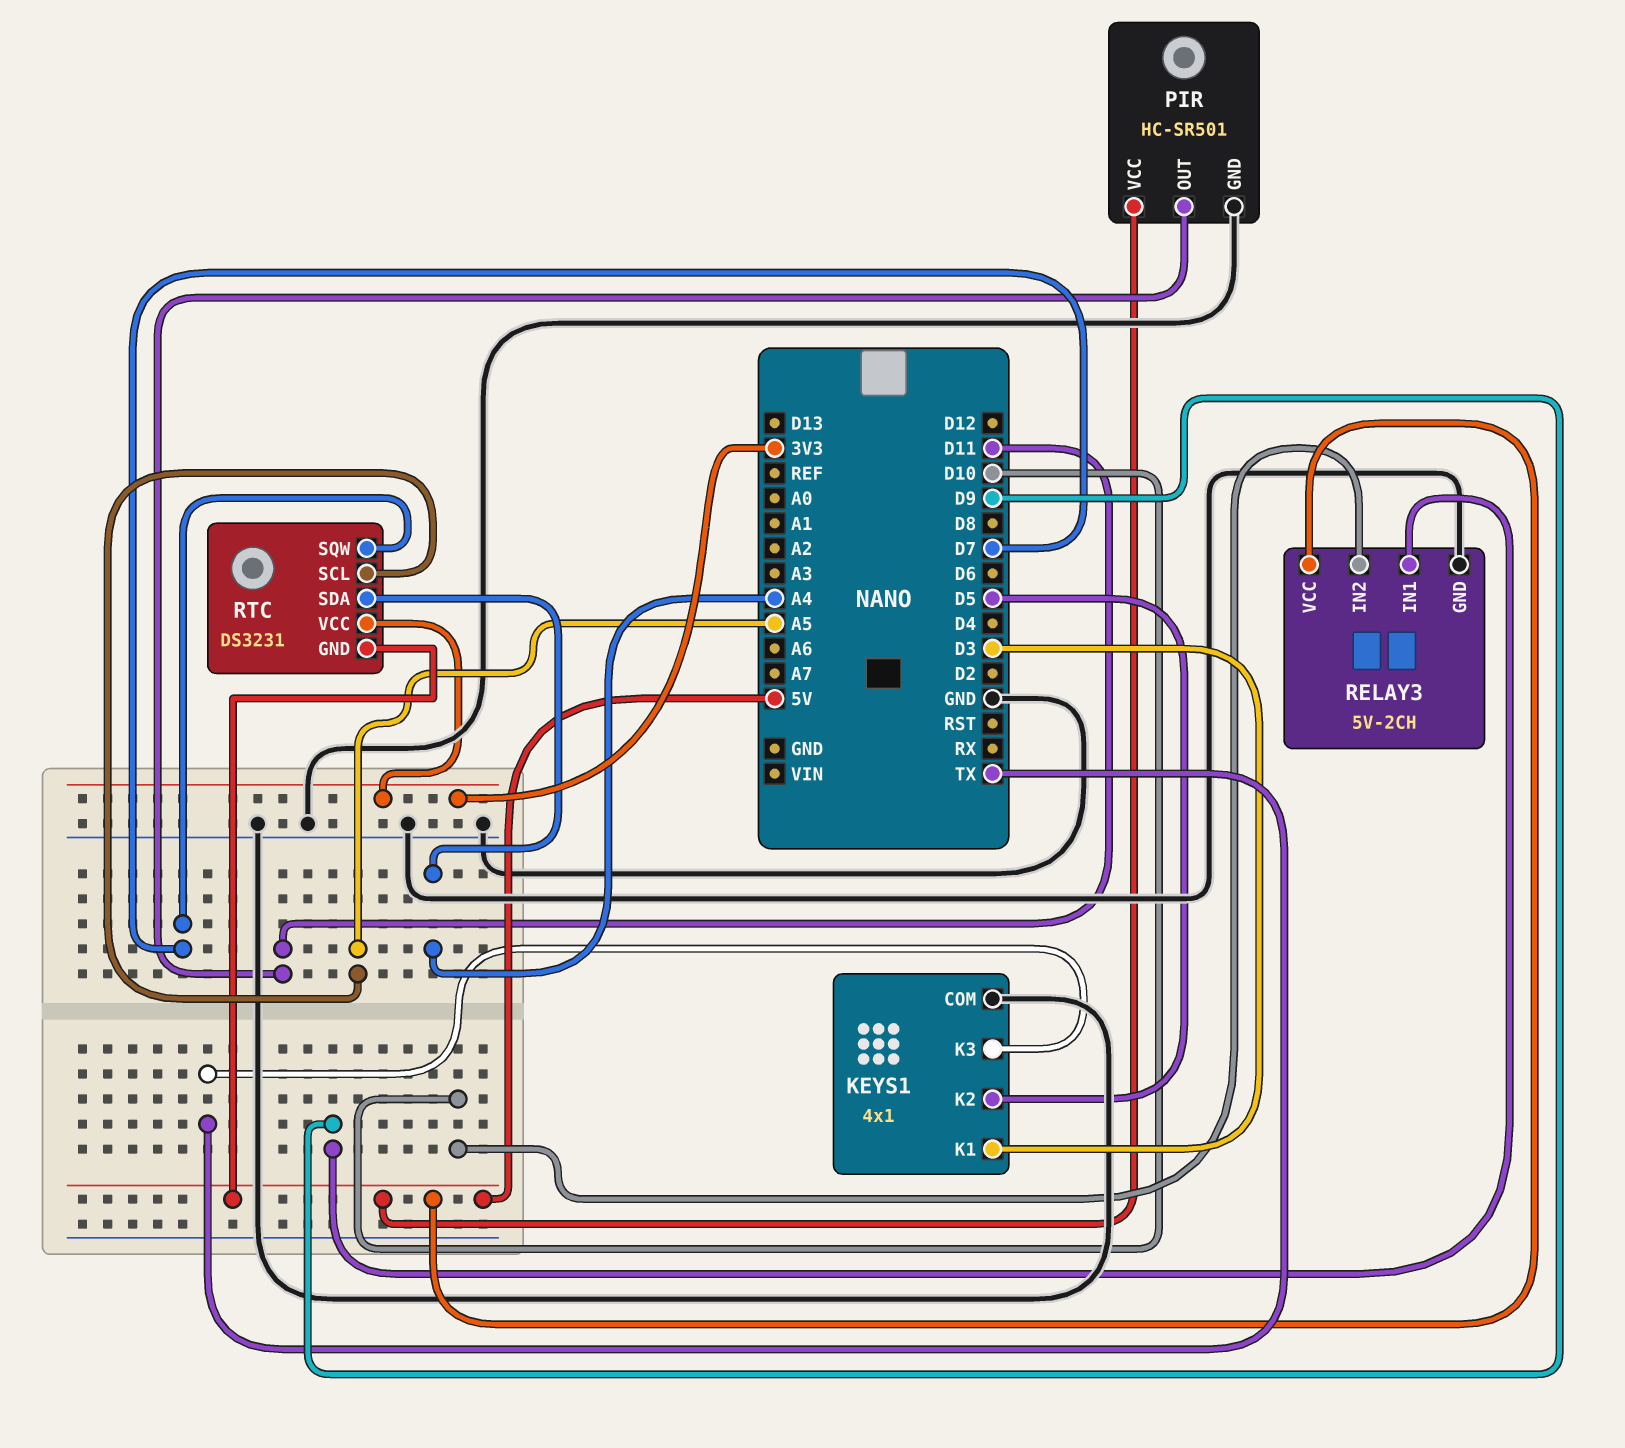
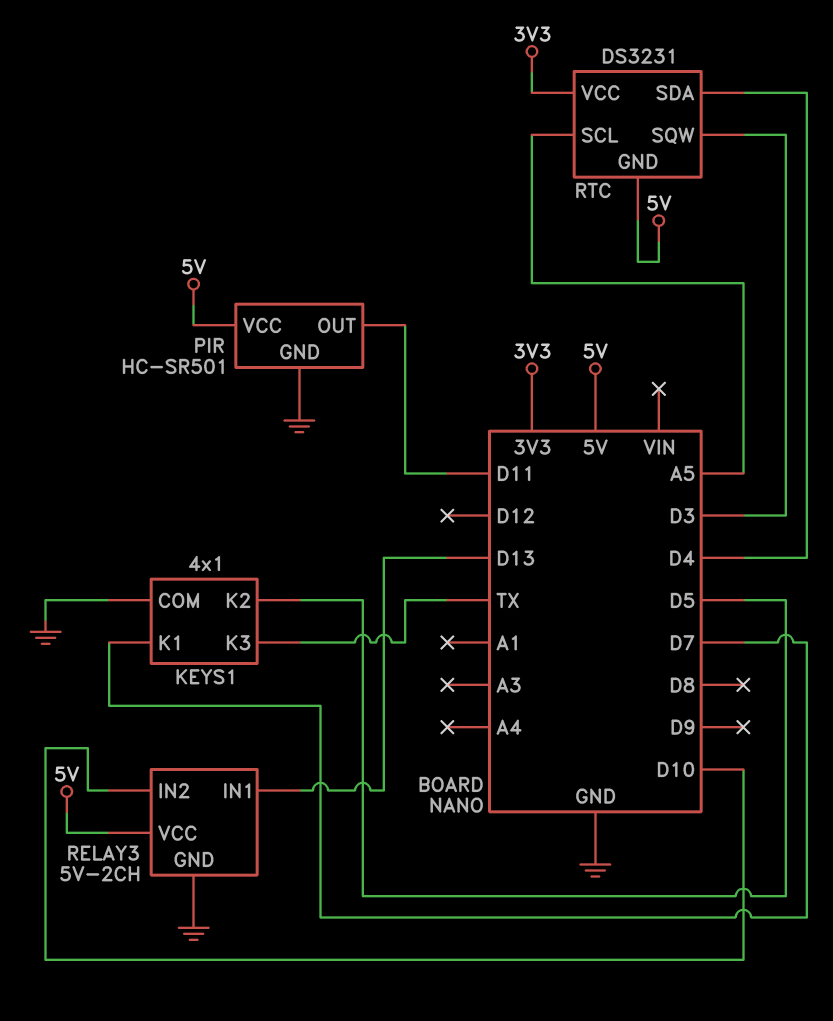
KEYS1 pin K1: D3 -> D7
RELAY3 pin IN1: D9 -> D13
RTC pin SDA: A4 -> D4
RTC pin SQW: D7 -> D3

